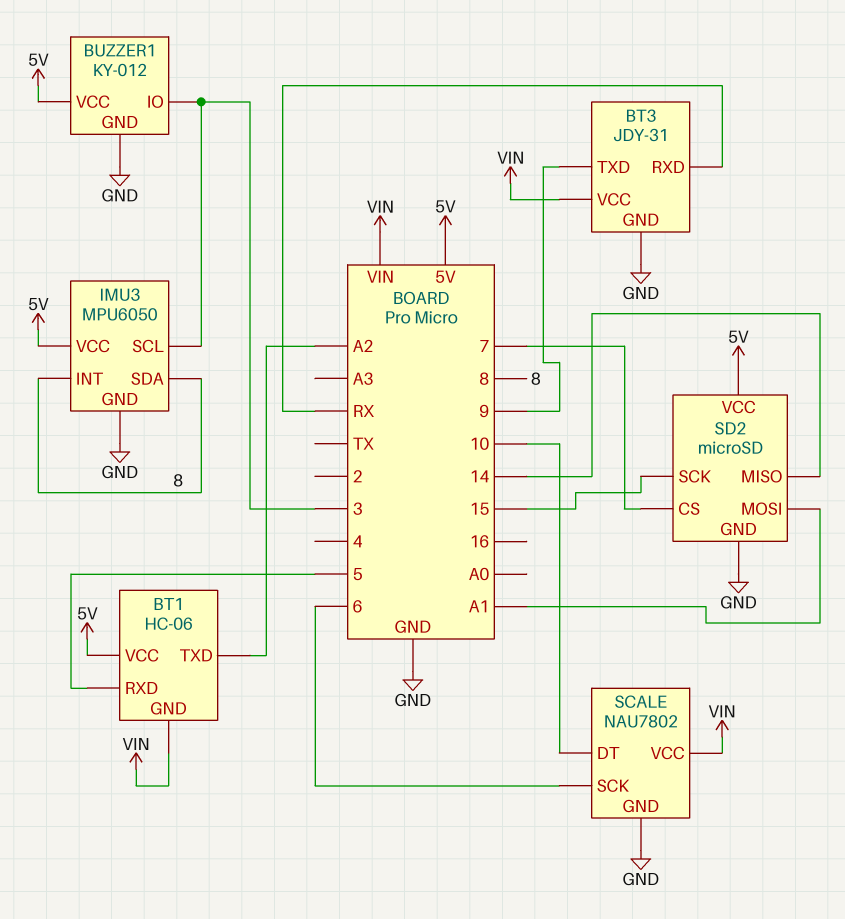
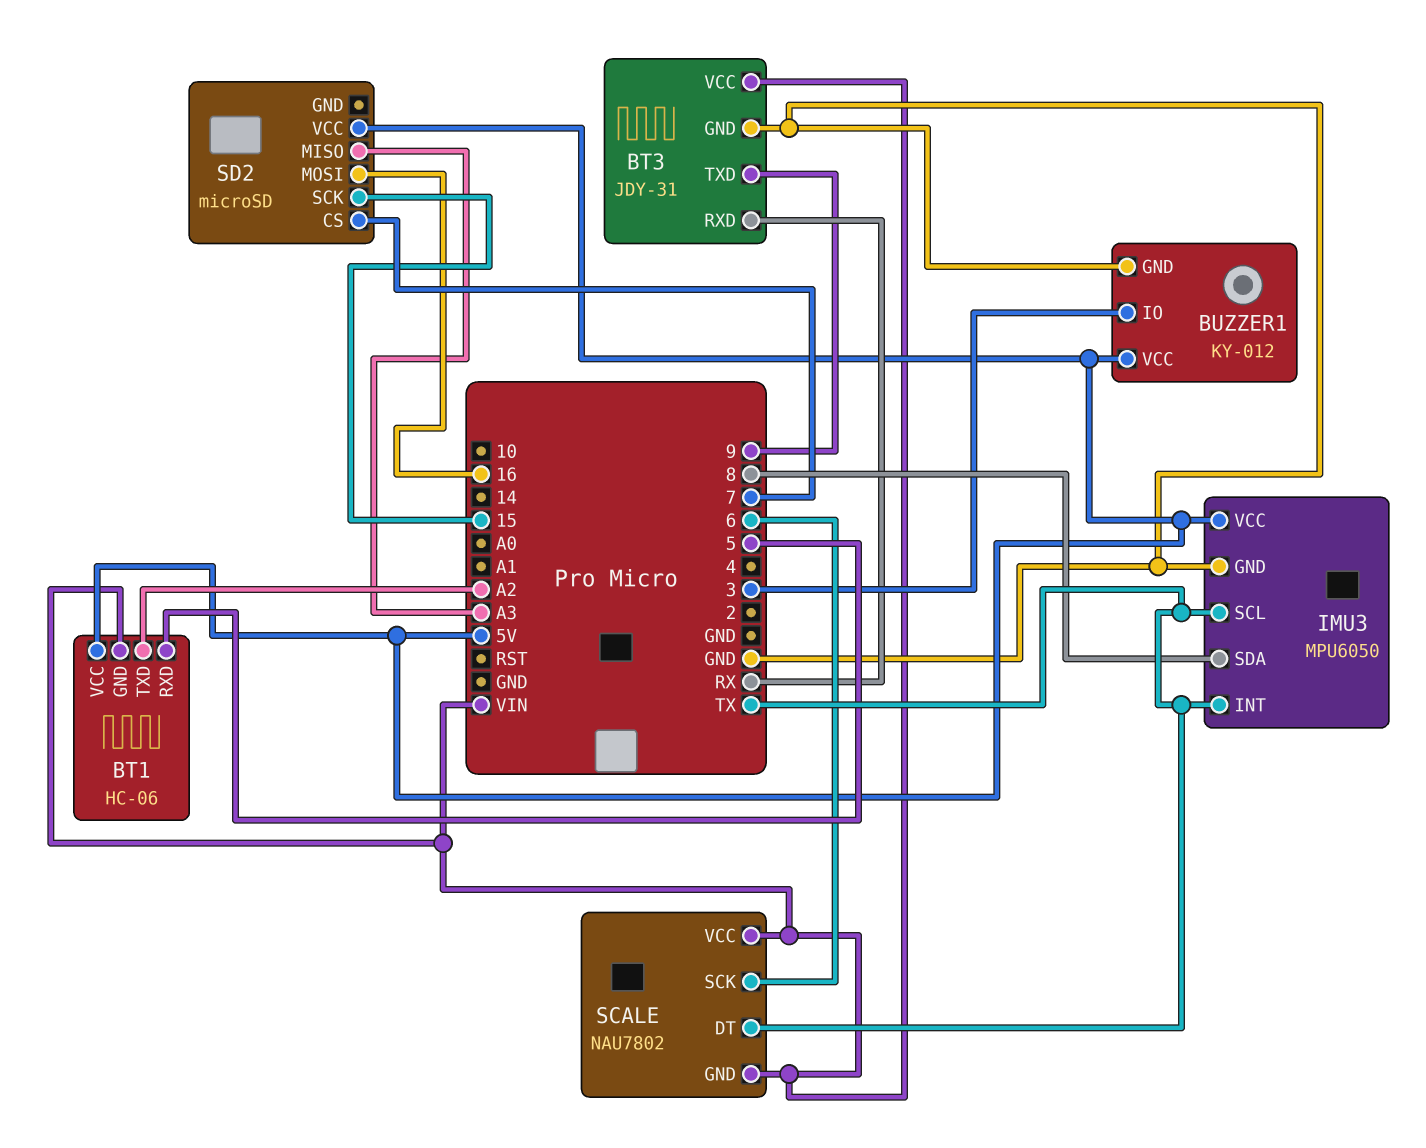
IMU3 pin INT: 8 -> TX
IMU3 pin SCL: 3 -> TX
SCALE pin DT: 10 -> TX
SCALE pin GND: GND -> VIN
SD2 pin GND: GND -> none
SD2 pin MISO: 14 -> A3
SD2 pin MOSI: A1 -> 16

